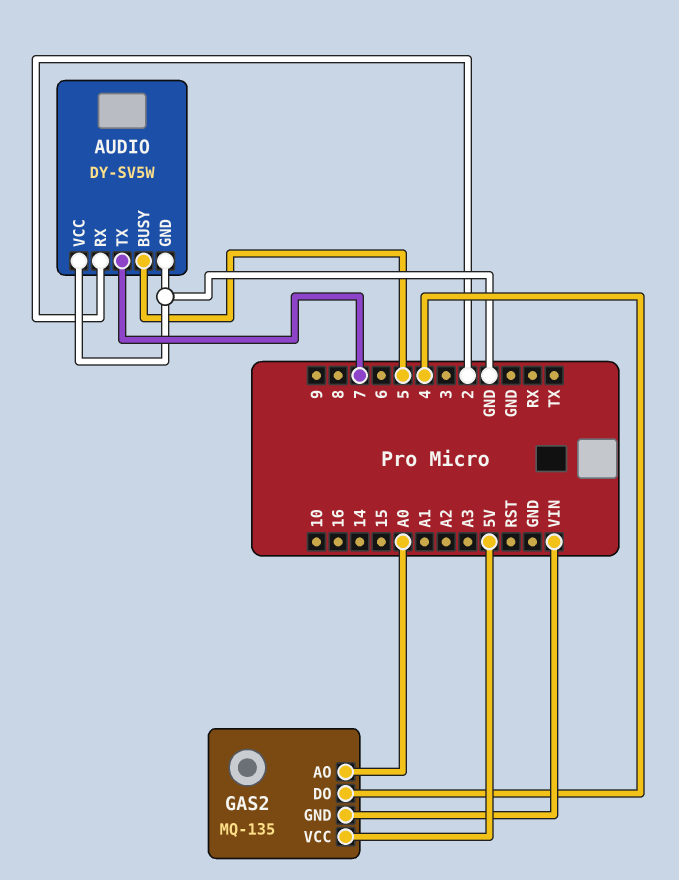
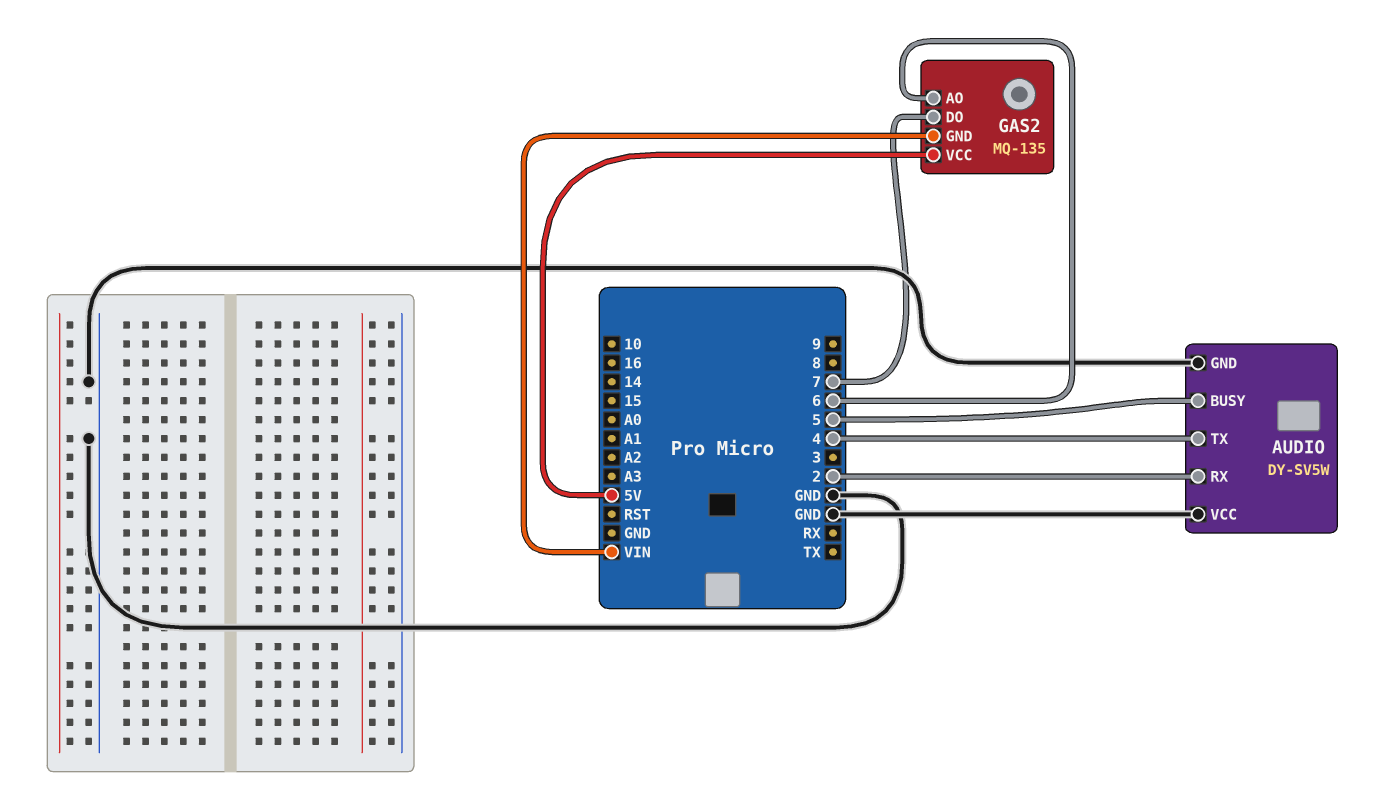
AUDIO pin TX: 7 -> 4
GAS2 pin AO: A0 -> 6
GAS2 pin DO: 4 -> 7

